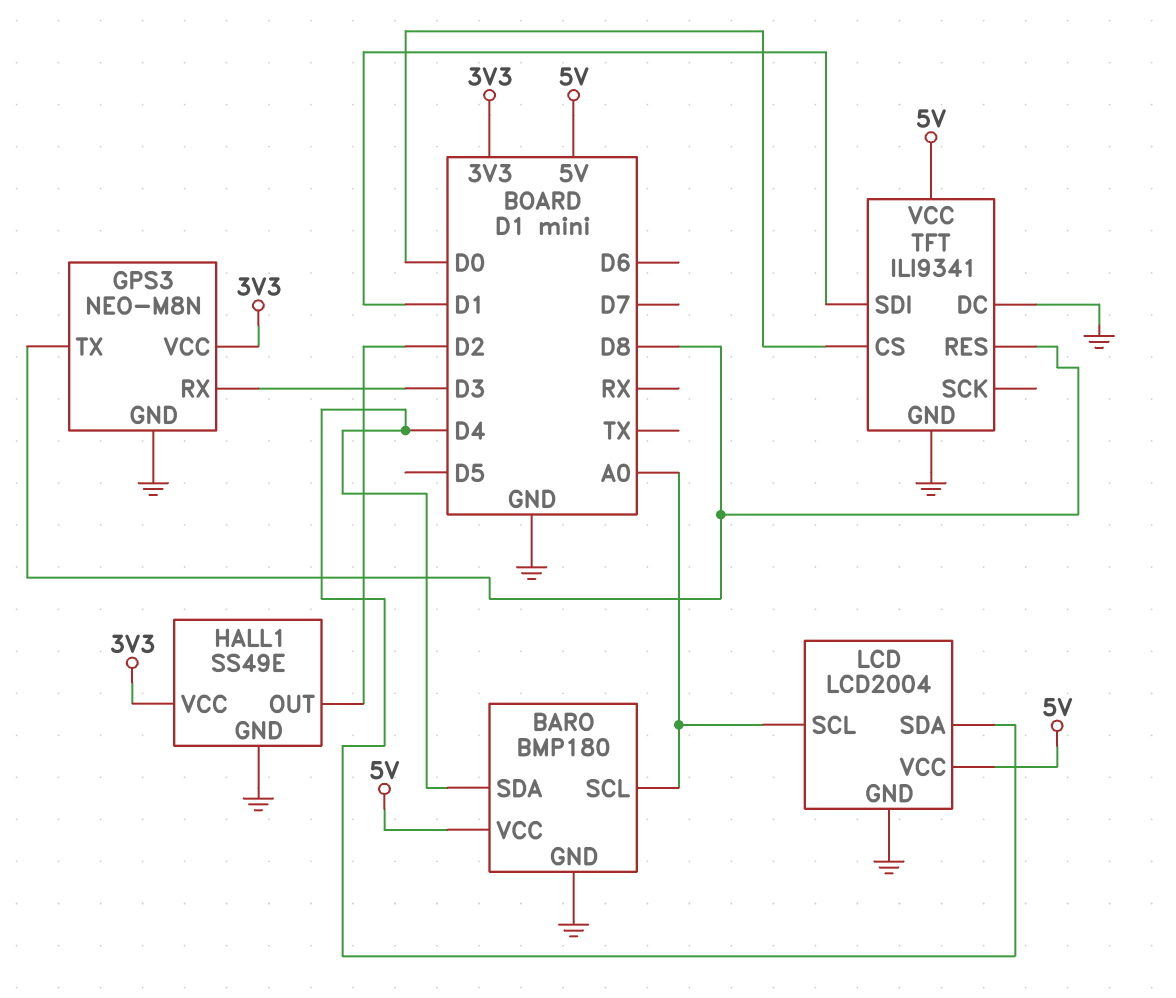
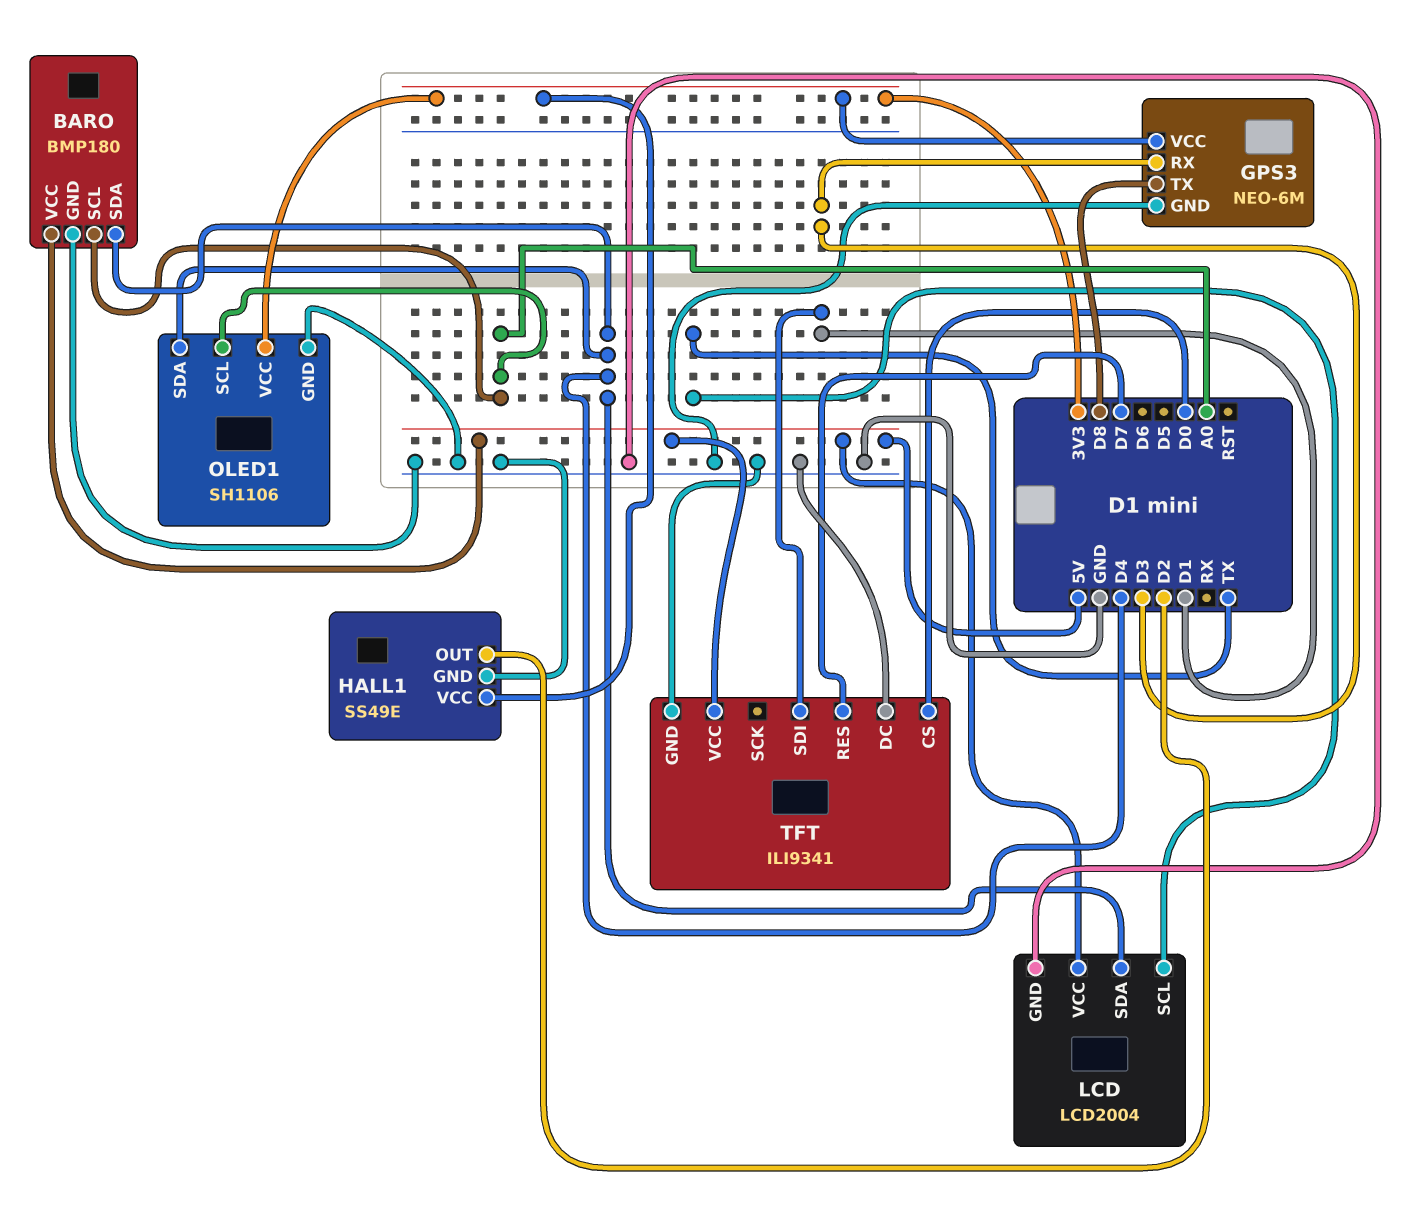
GPS3: NEO-M8N -> NEO-6M
LCD pin SCL: A0 -> TX
OLED1: none -> SH1106
OLED1 pin GND: none -> GND
OLED1 pin SCL: none -> A0
OLED1 pin SDA: none -> D4
OLED1 pin VCC: none -> 3V3
TFT pin RES: D8 -> D7

